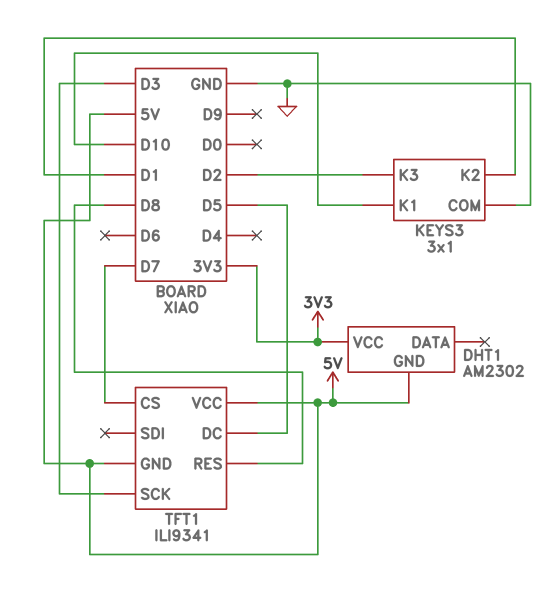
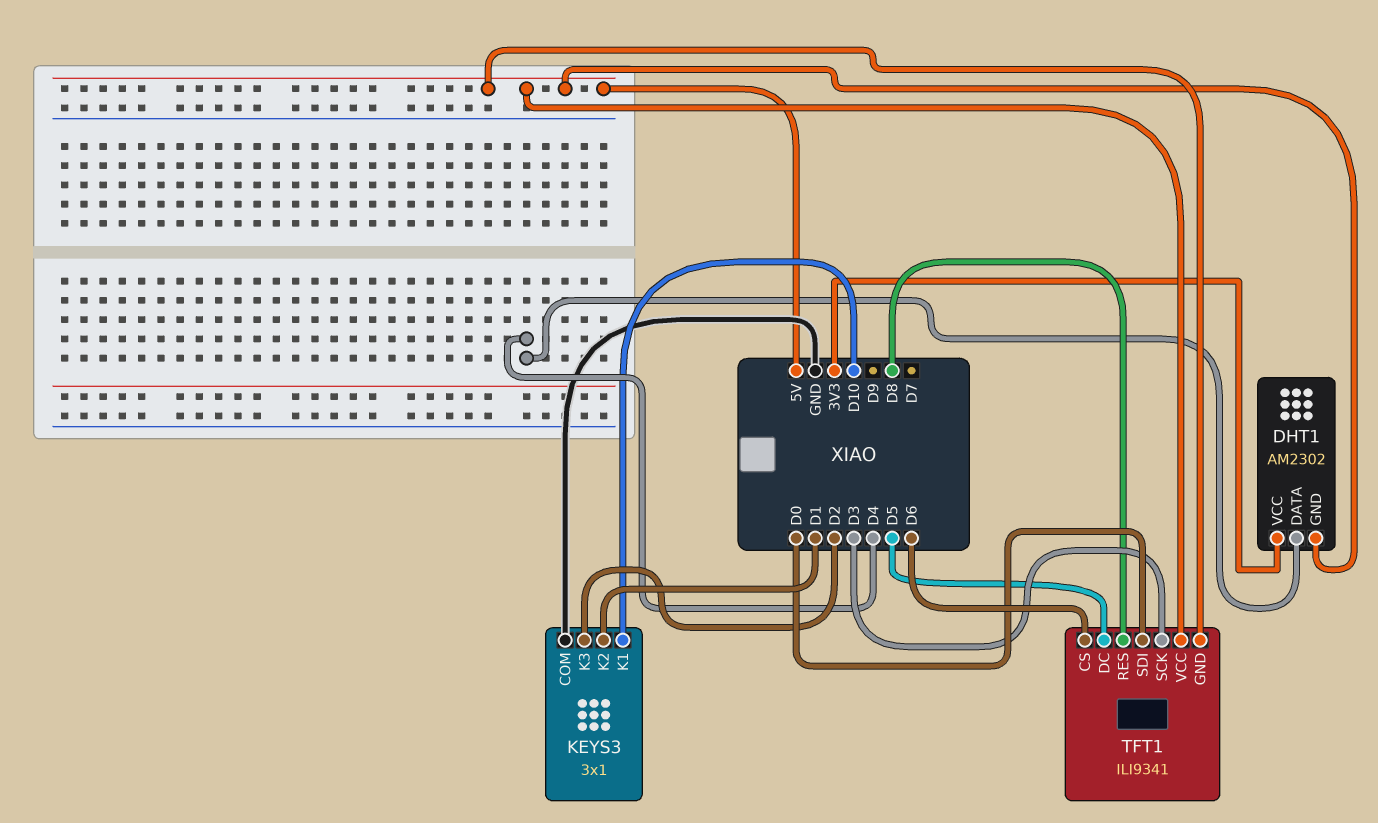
DHT1 pin DATA: none -> D4
TFT1 pin CS: D7 -> D6
TFT1 pin SDI: none -> D0

